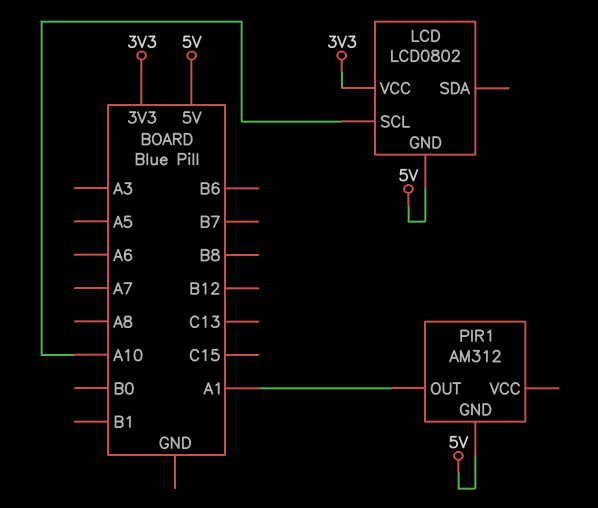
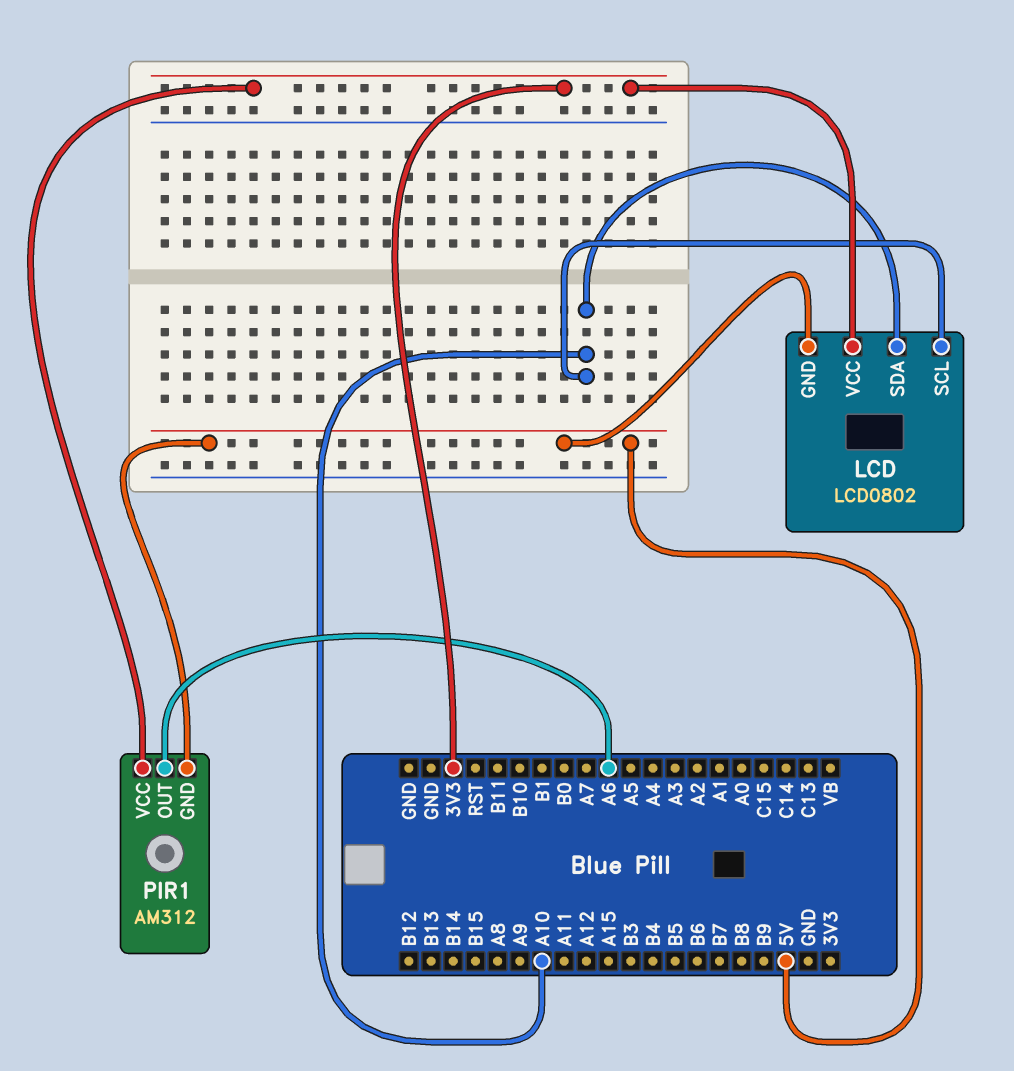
LCD pin SDA: none -> A10
PIR1 pin OUT: A1 -> A6
PIR1 pin VCC: none -> 3V3

